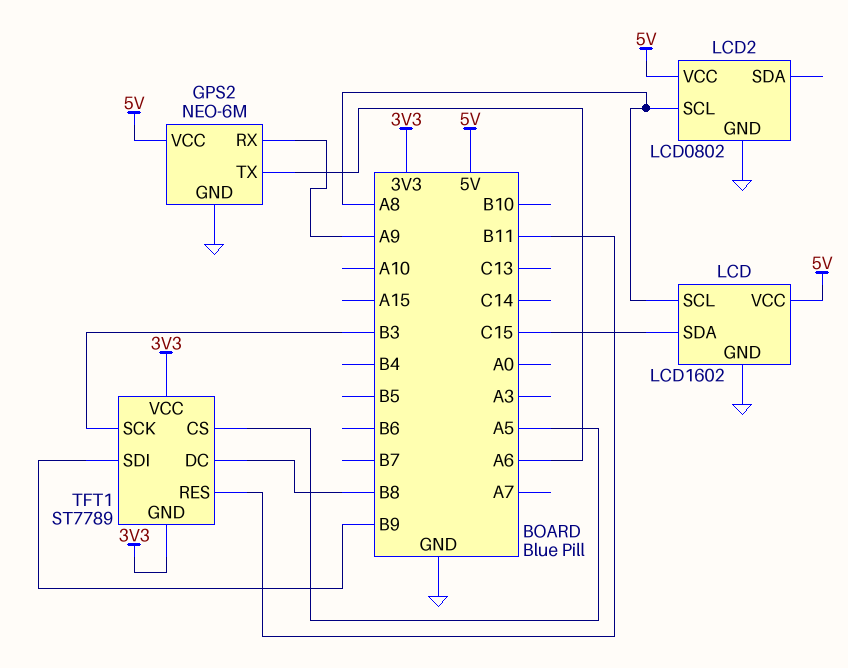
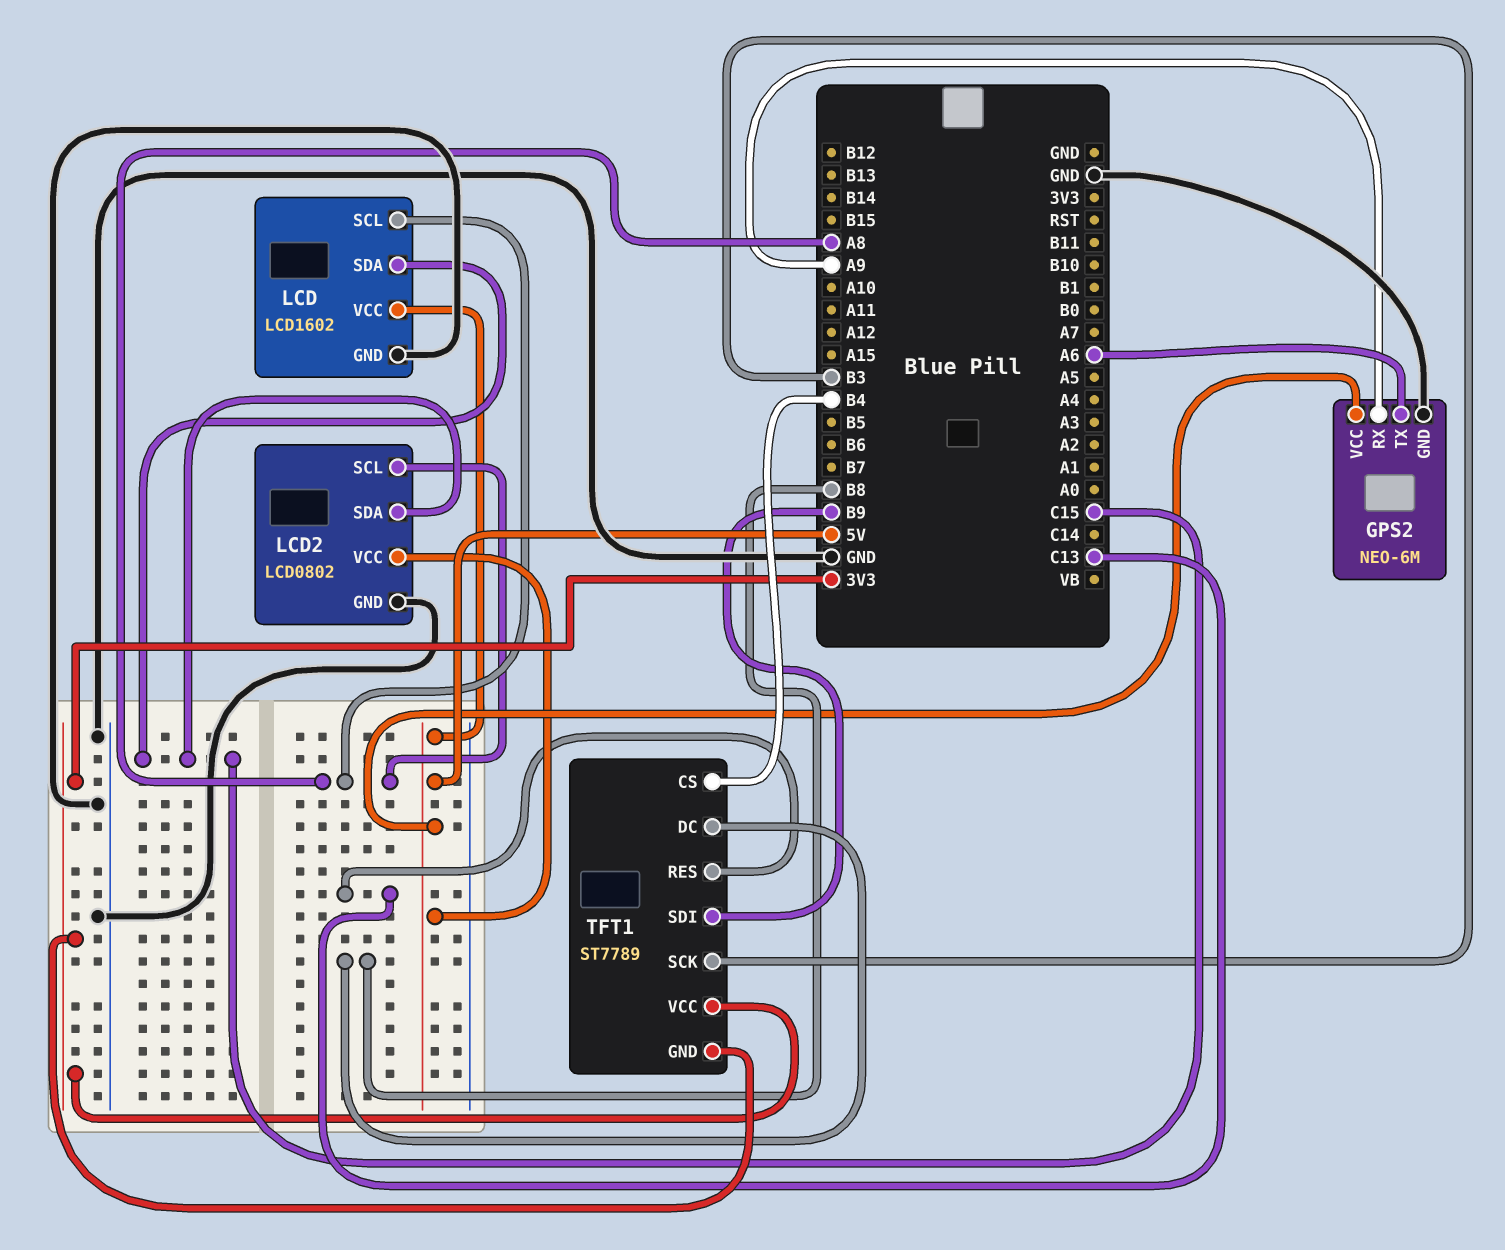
LCD2 pin SDA: none -> C15
TFT1 pin CS: A5 -> B4
TFT1 pin RES: B11 -> C13

